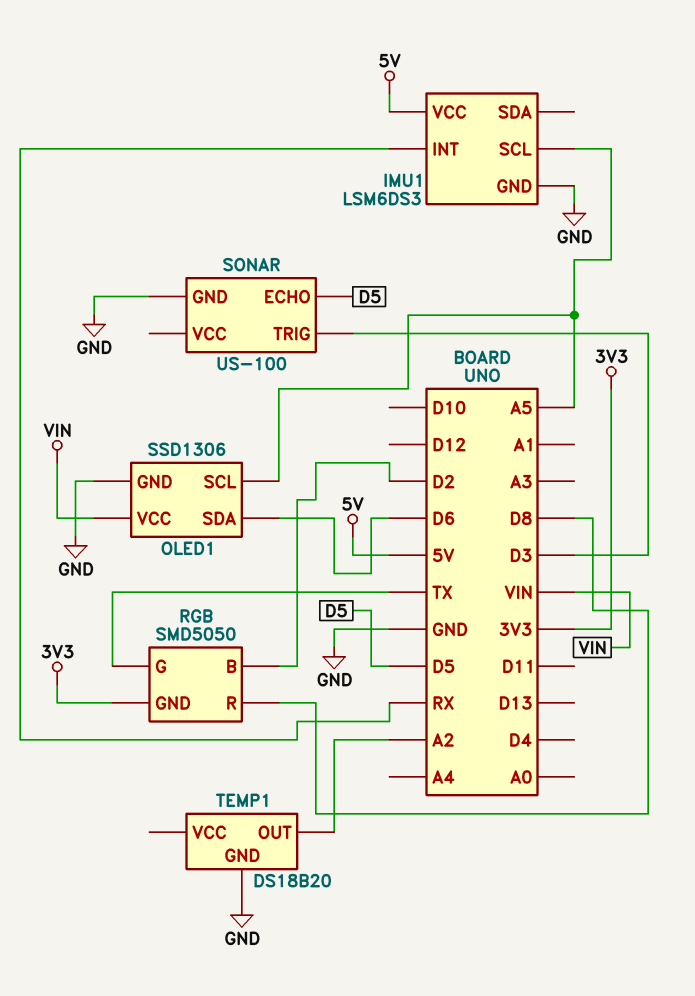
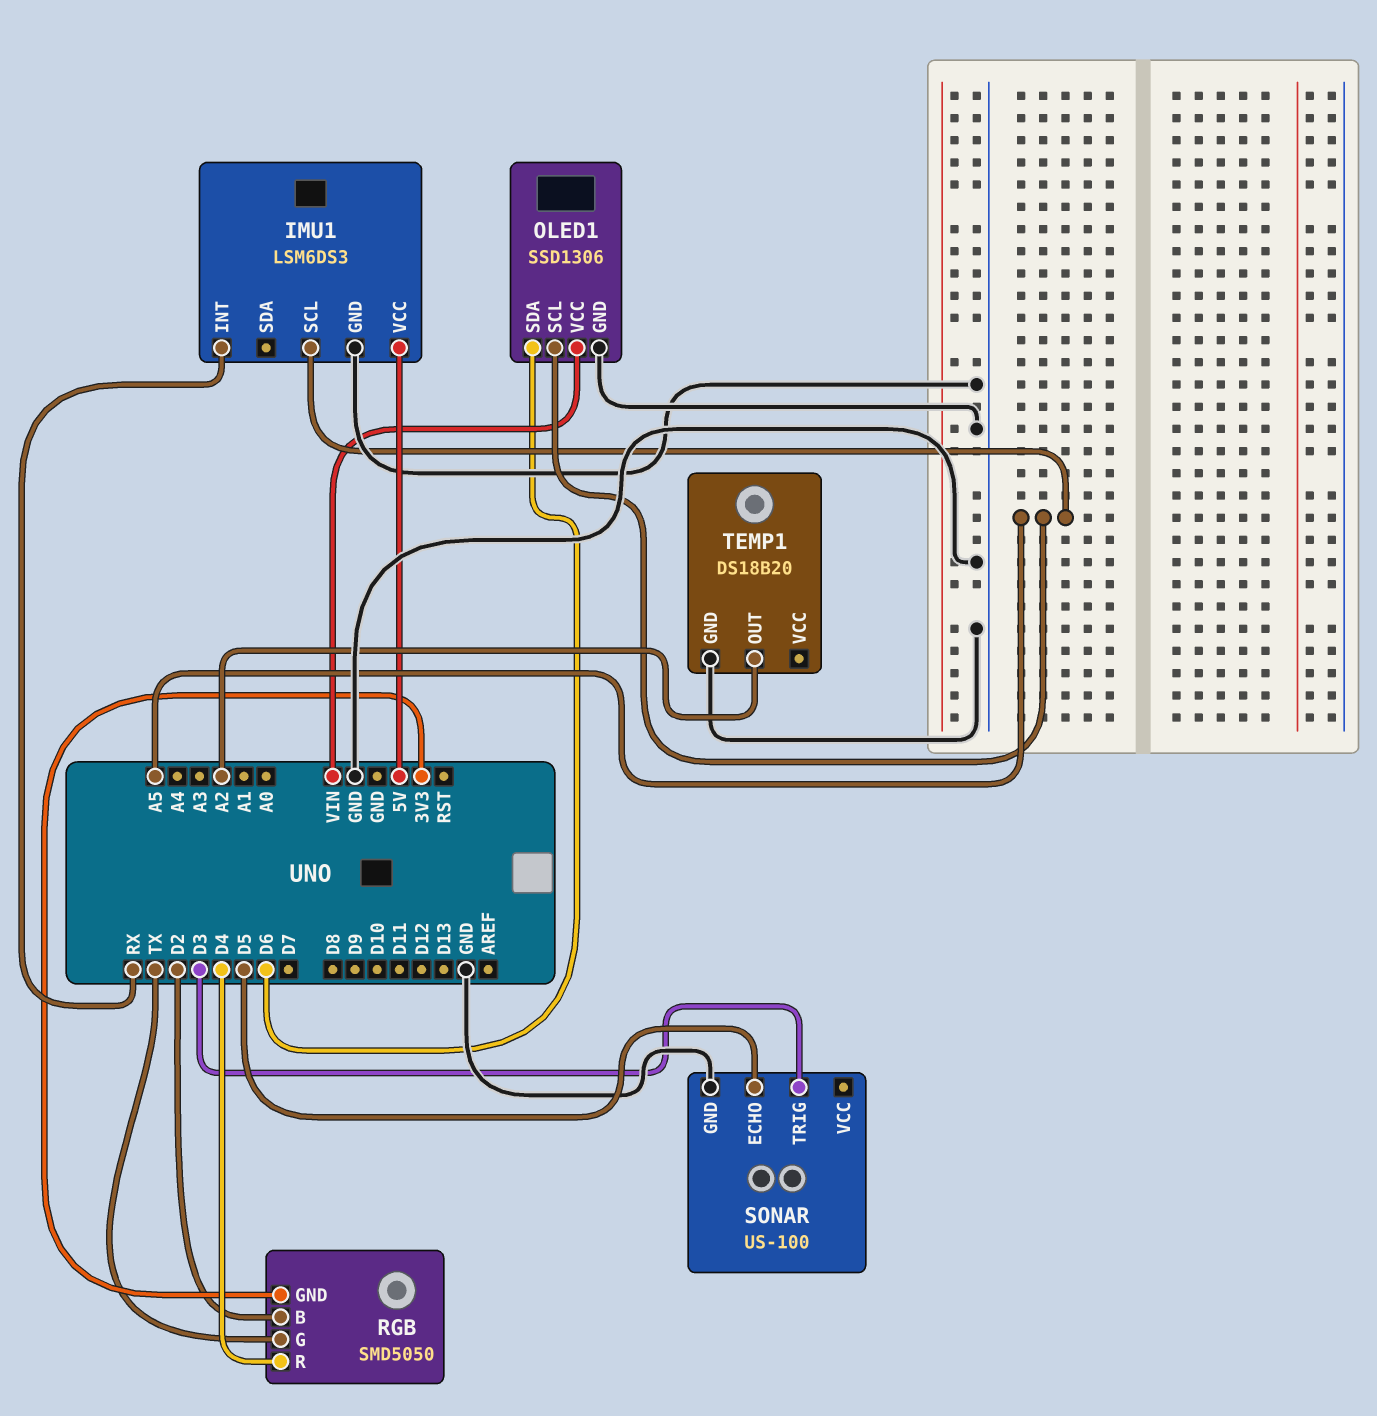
RGB pin R: D8 -> D4

